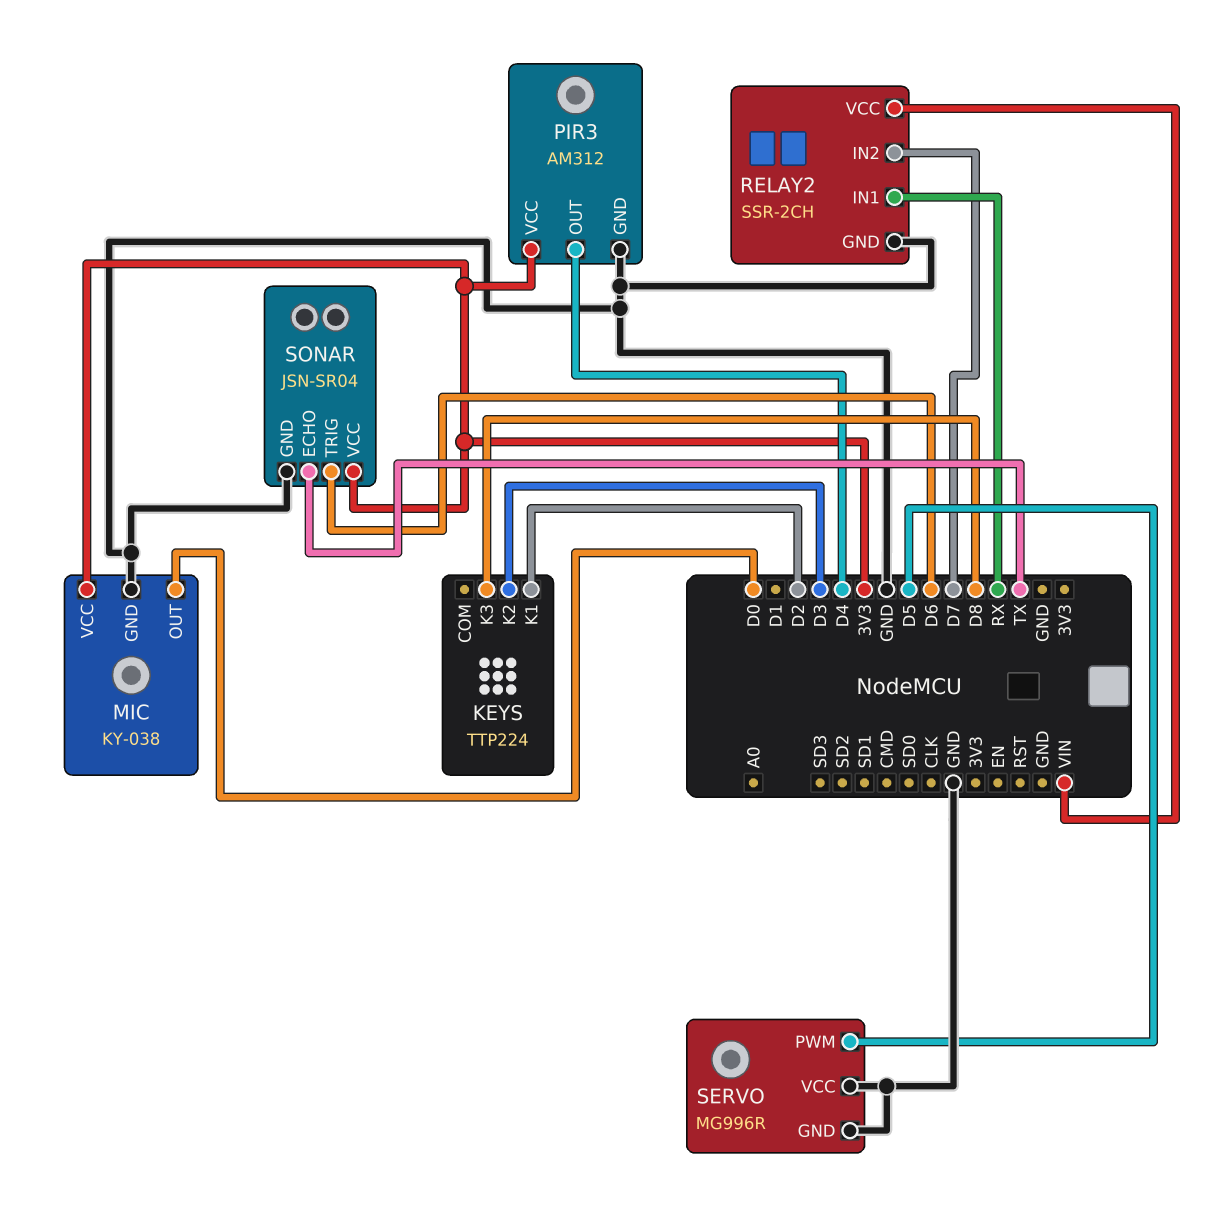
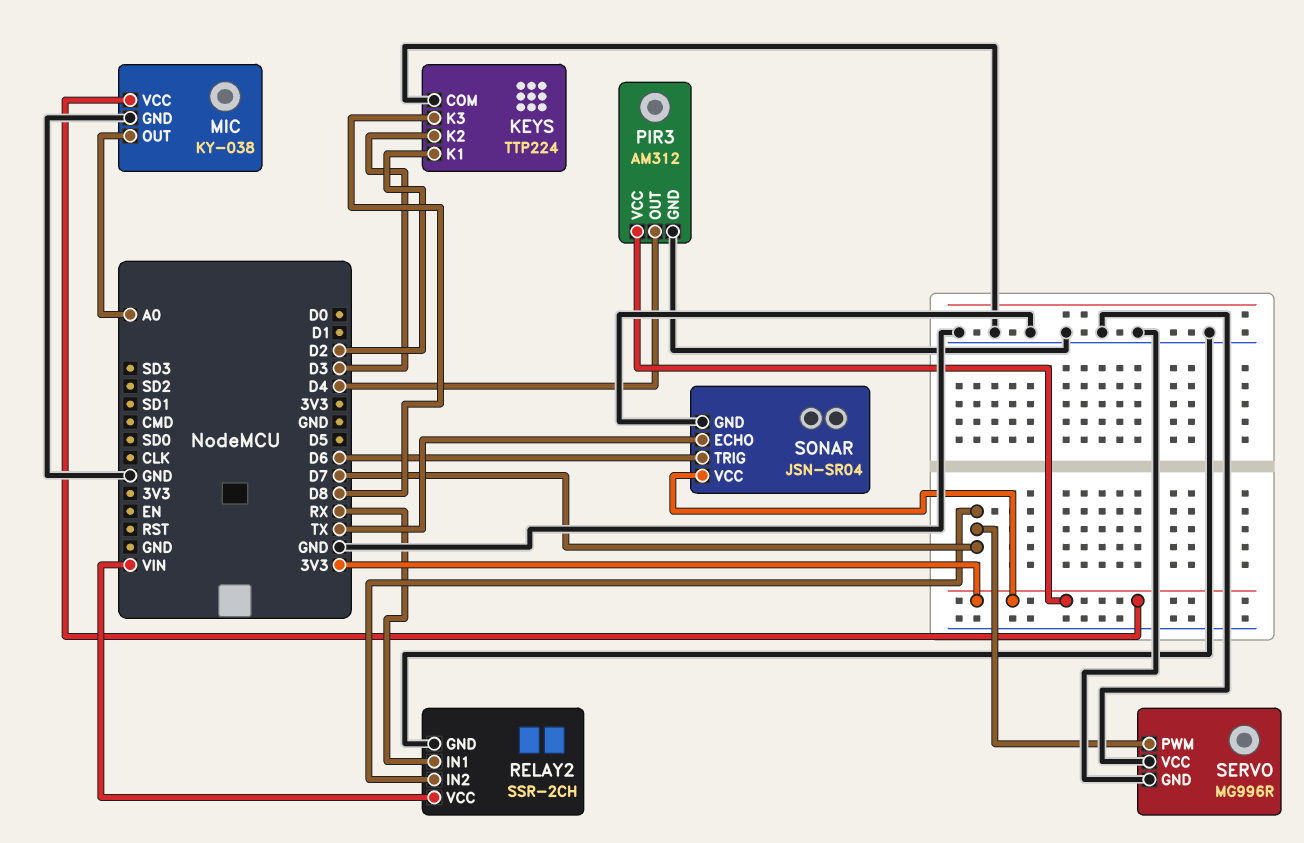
KEYS pin COM: none -> GND
MIC pin OUT: D0 -> A0
SERVO pin PWM: D5 -> D7

